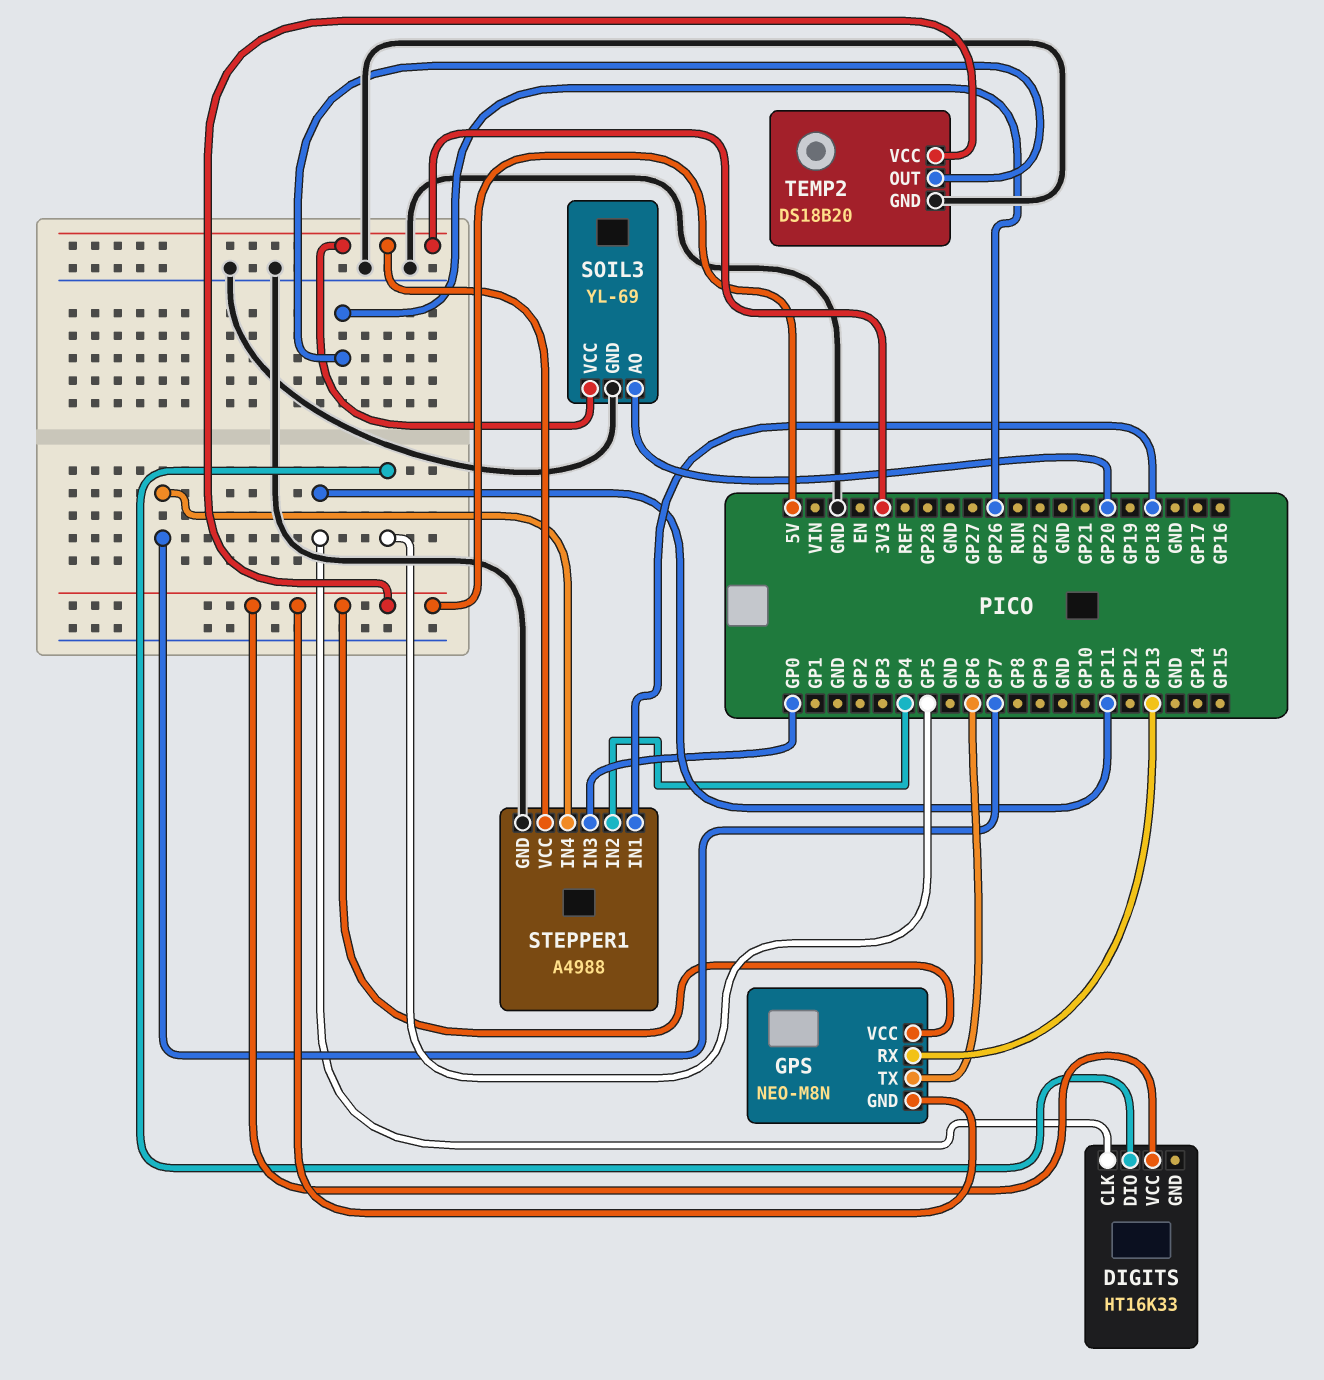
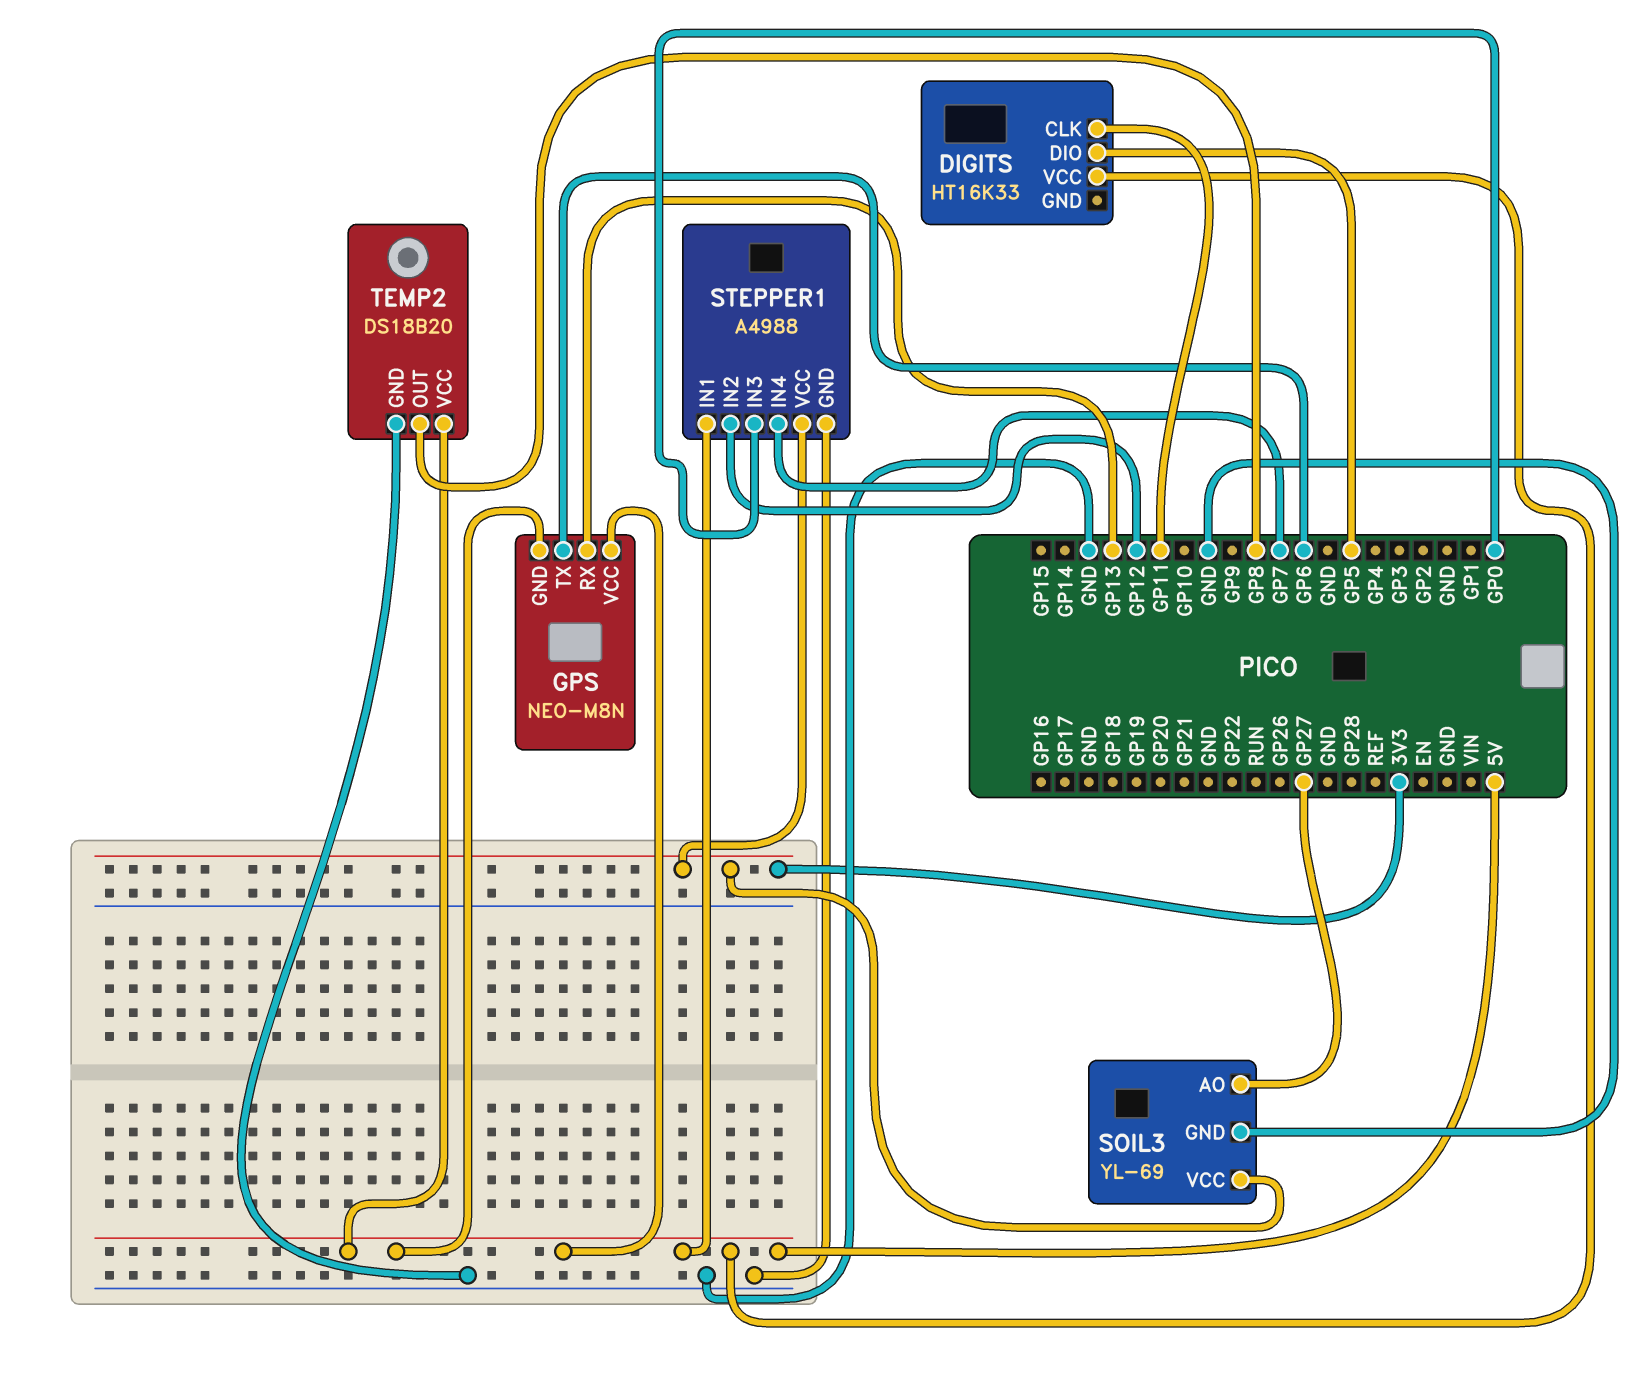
SOIL3 pin AO: GP20 -> GP27
STEPPER1 pin IN1: GP18 -> 5V
STEPPER1 pin IN2: GP4 -> GP12
TEMP2 pin OUT: GP26 -> GP8

